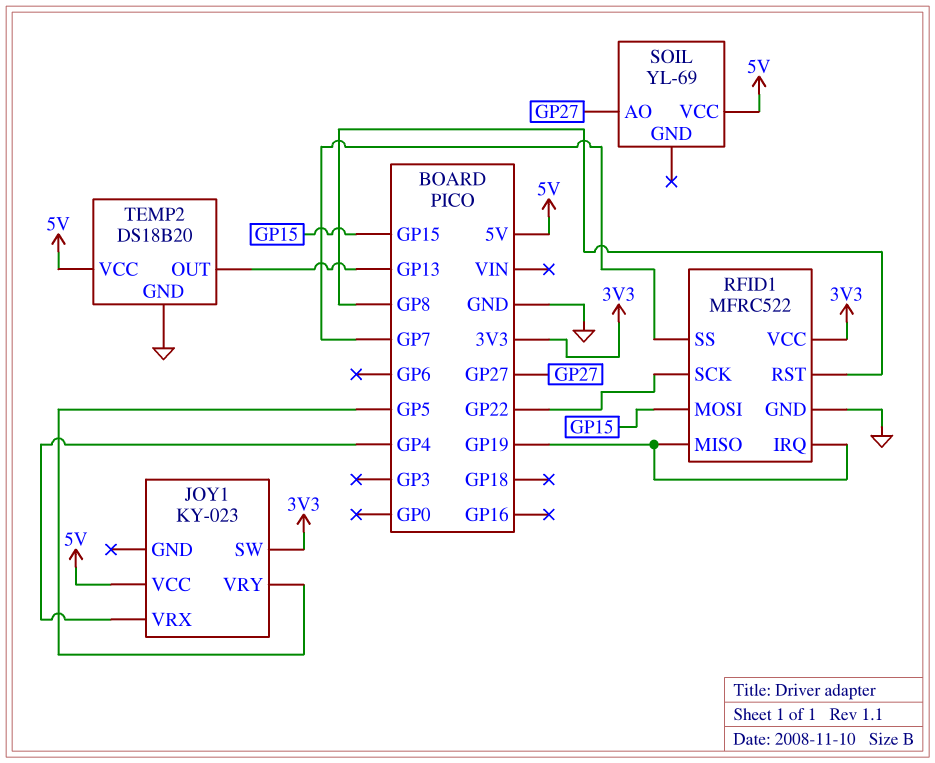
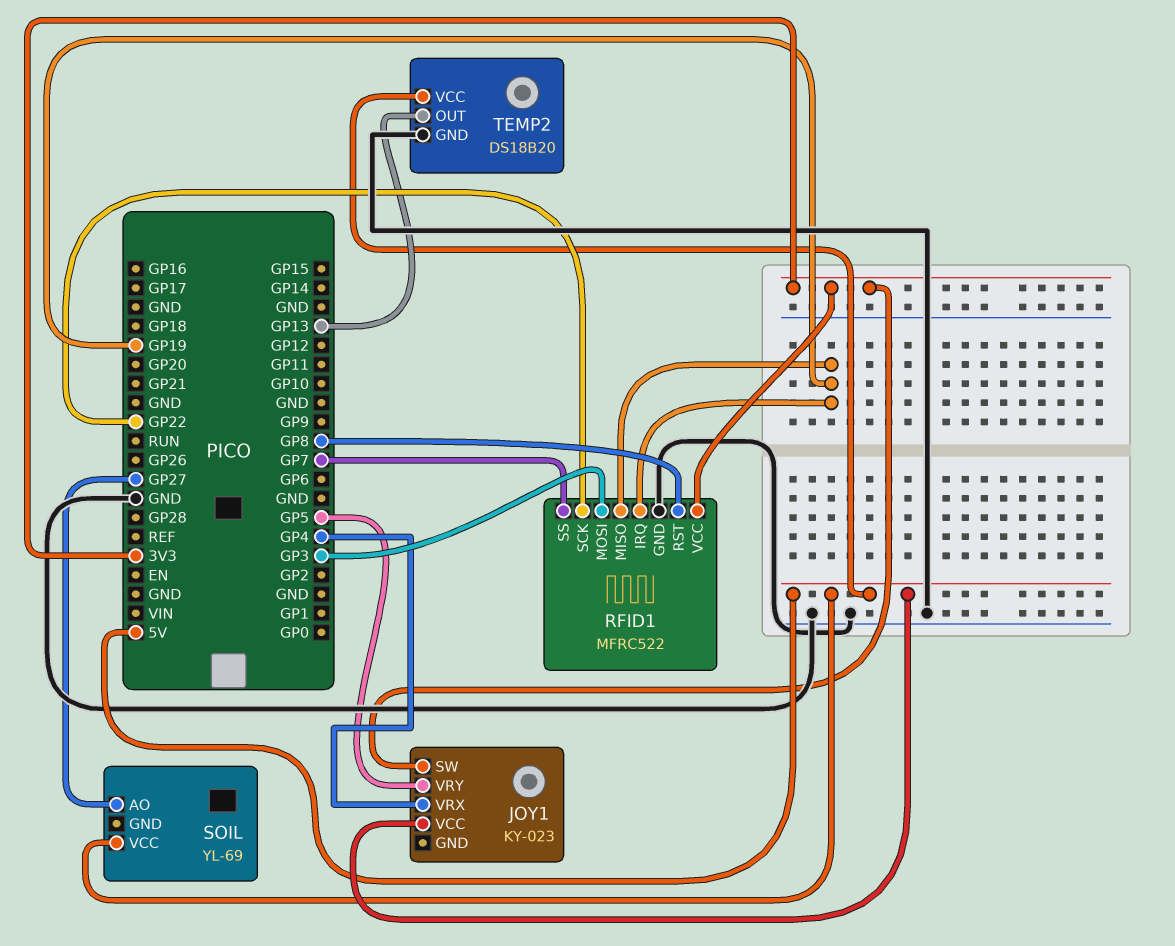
RFID1 pin MOSI: GP15 -> GP3

